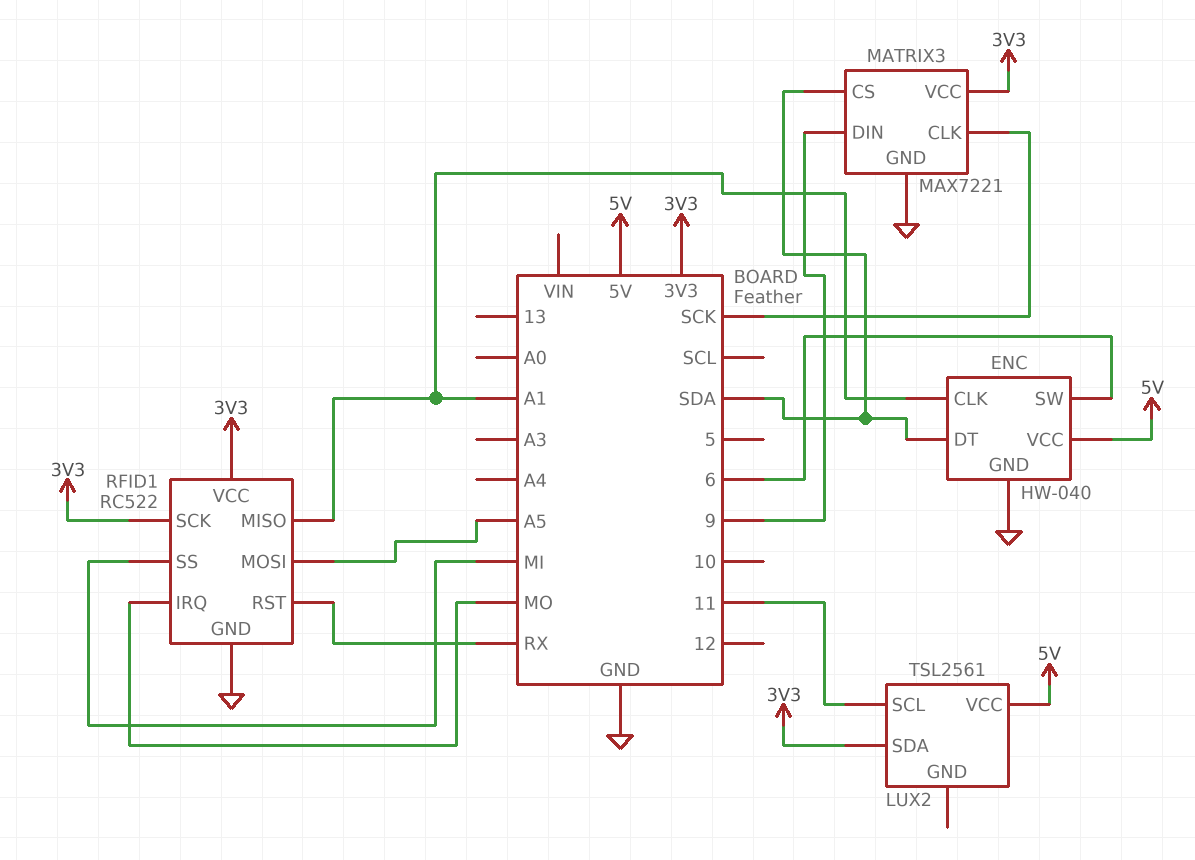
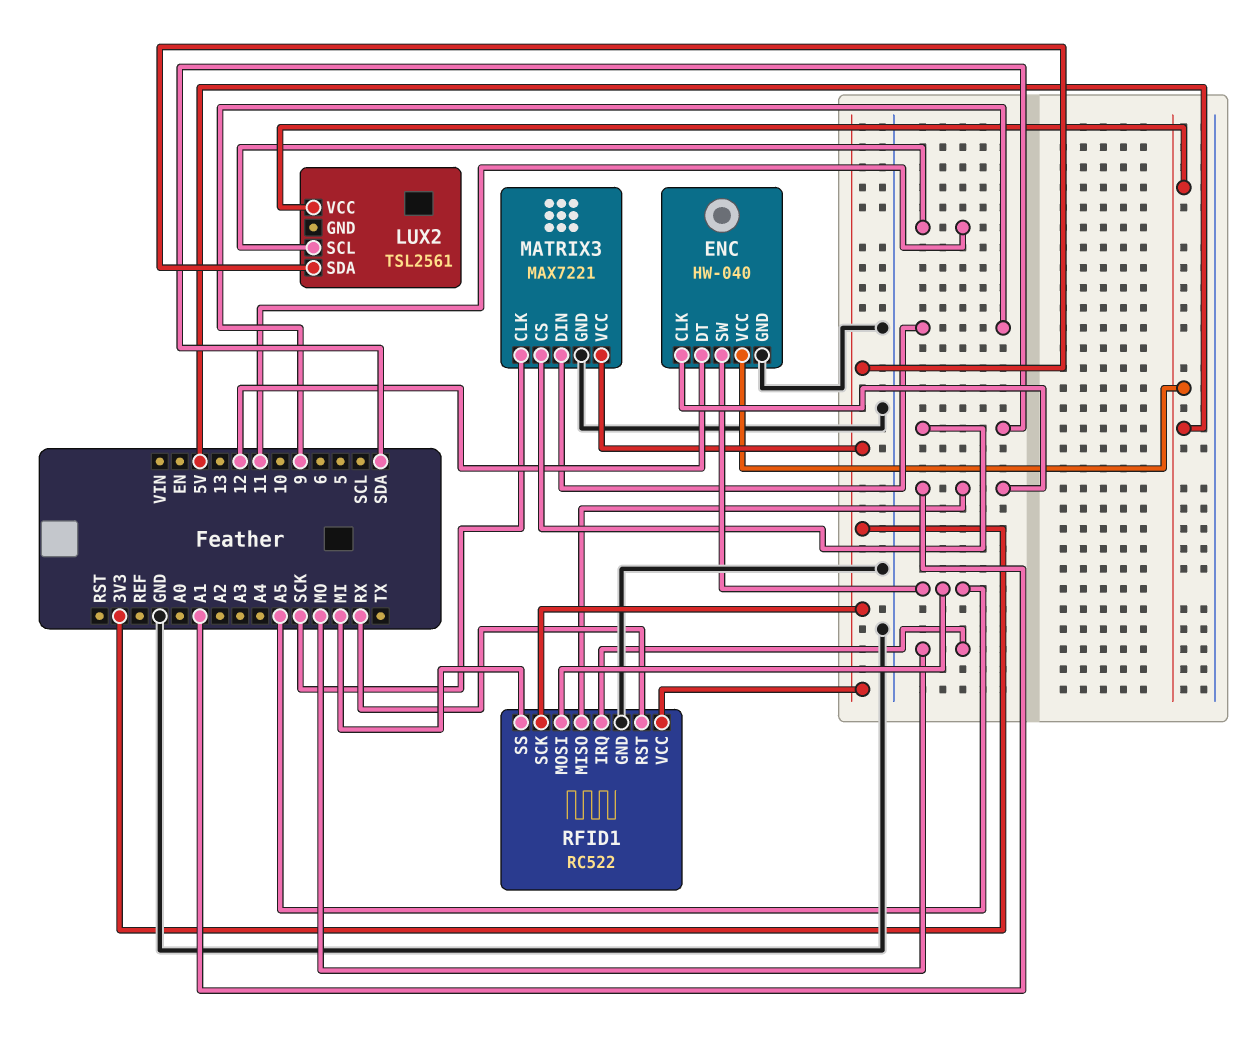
ENC pin DT: SDA -> 12
ENC pin SW: 6 -> A5

